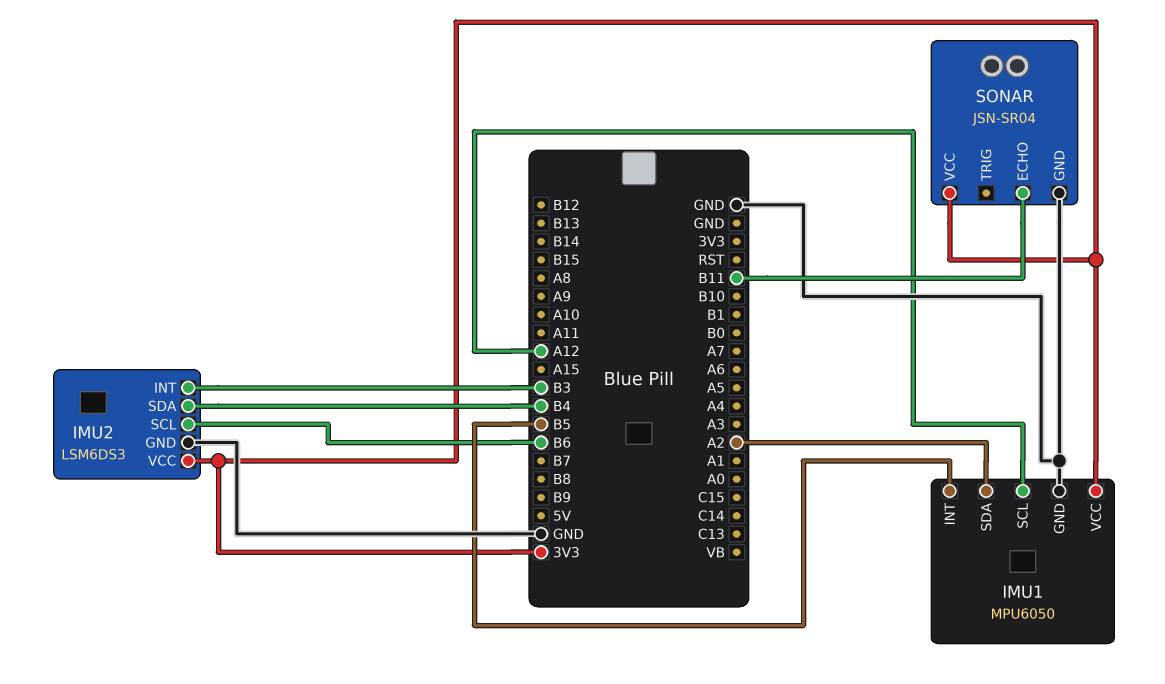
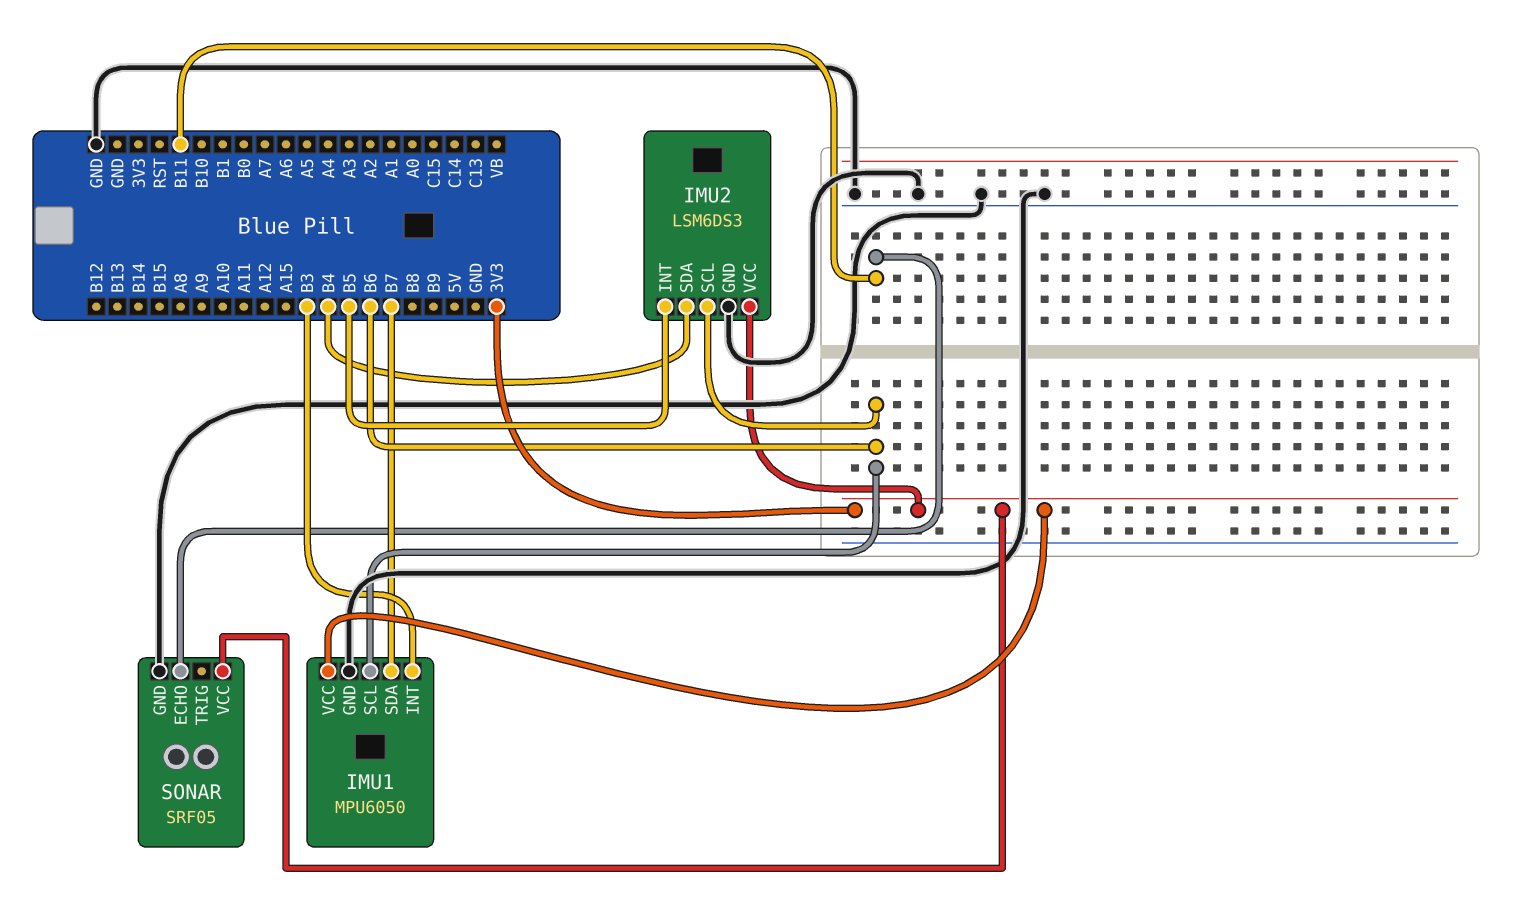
IMU1 pin INT: B5 -> B3
IMU1 pin SCL: A12 -> B6
IMU1 pin SDA: A2 -> B7
IMU2 pin INT: B3 -> B5
SONAR: JSN-SR04 -> SRF05

